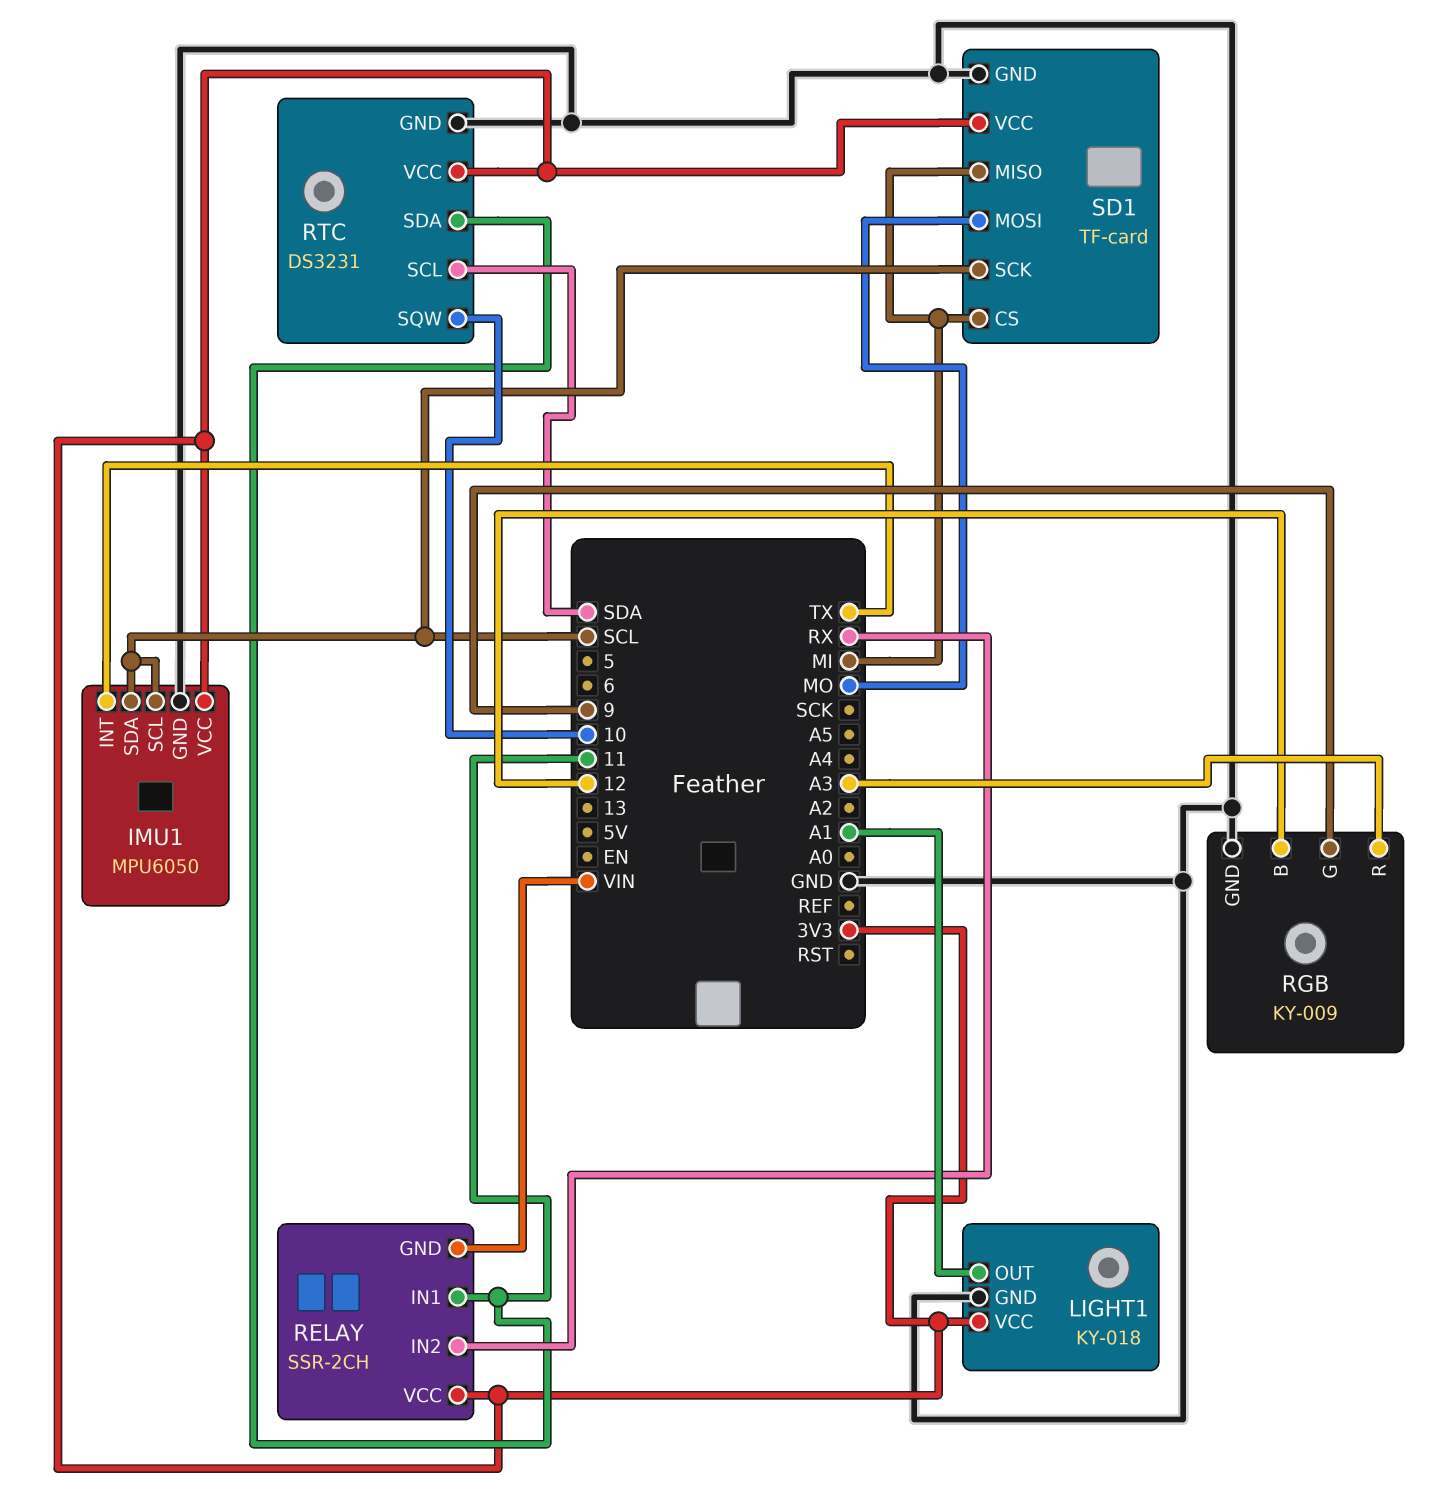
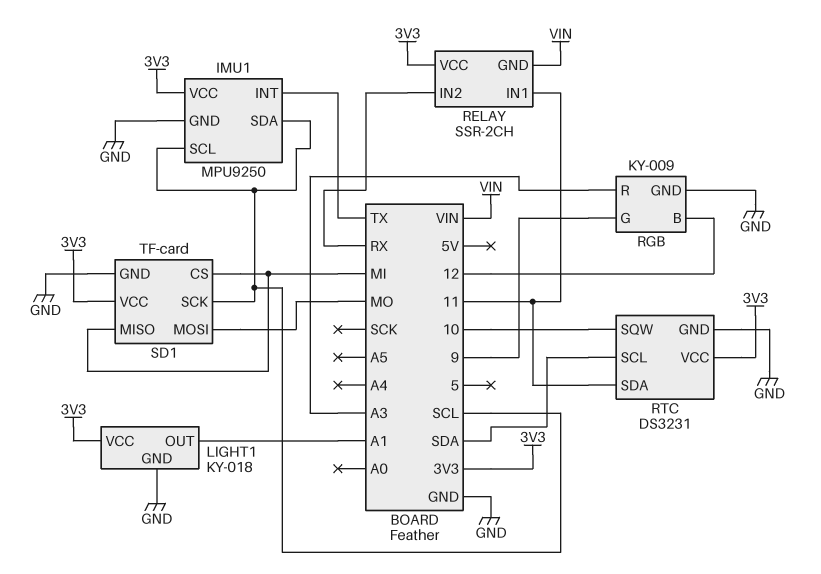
IMU1: MPU6050 -> MPU9250

